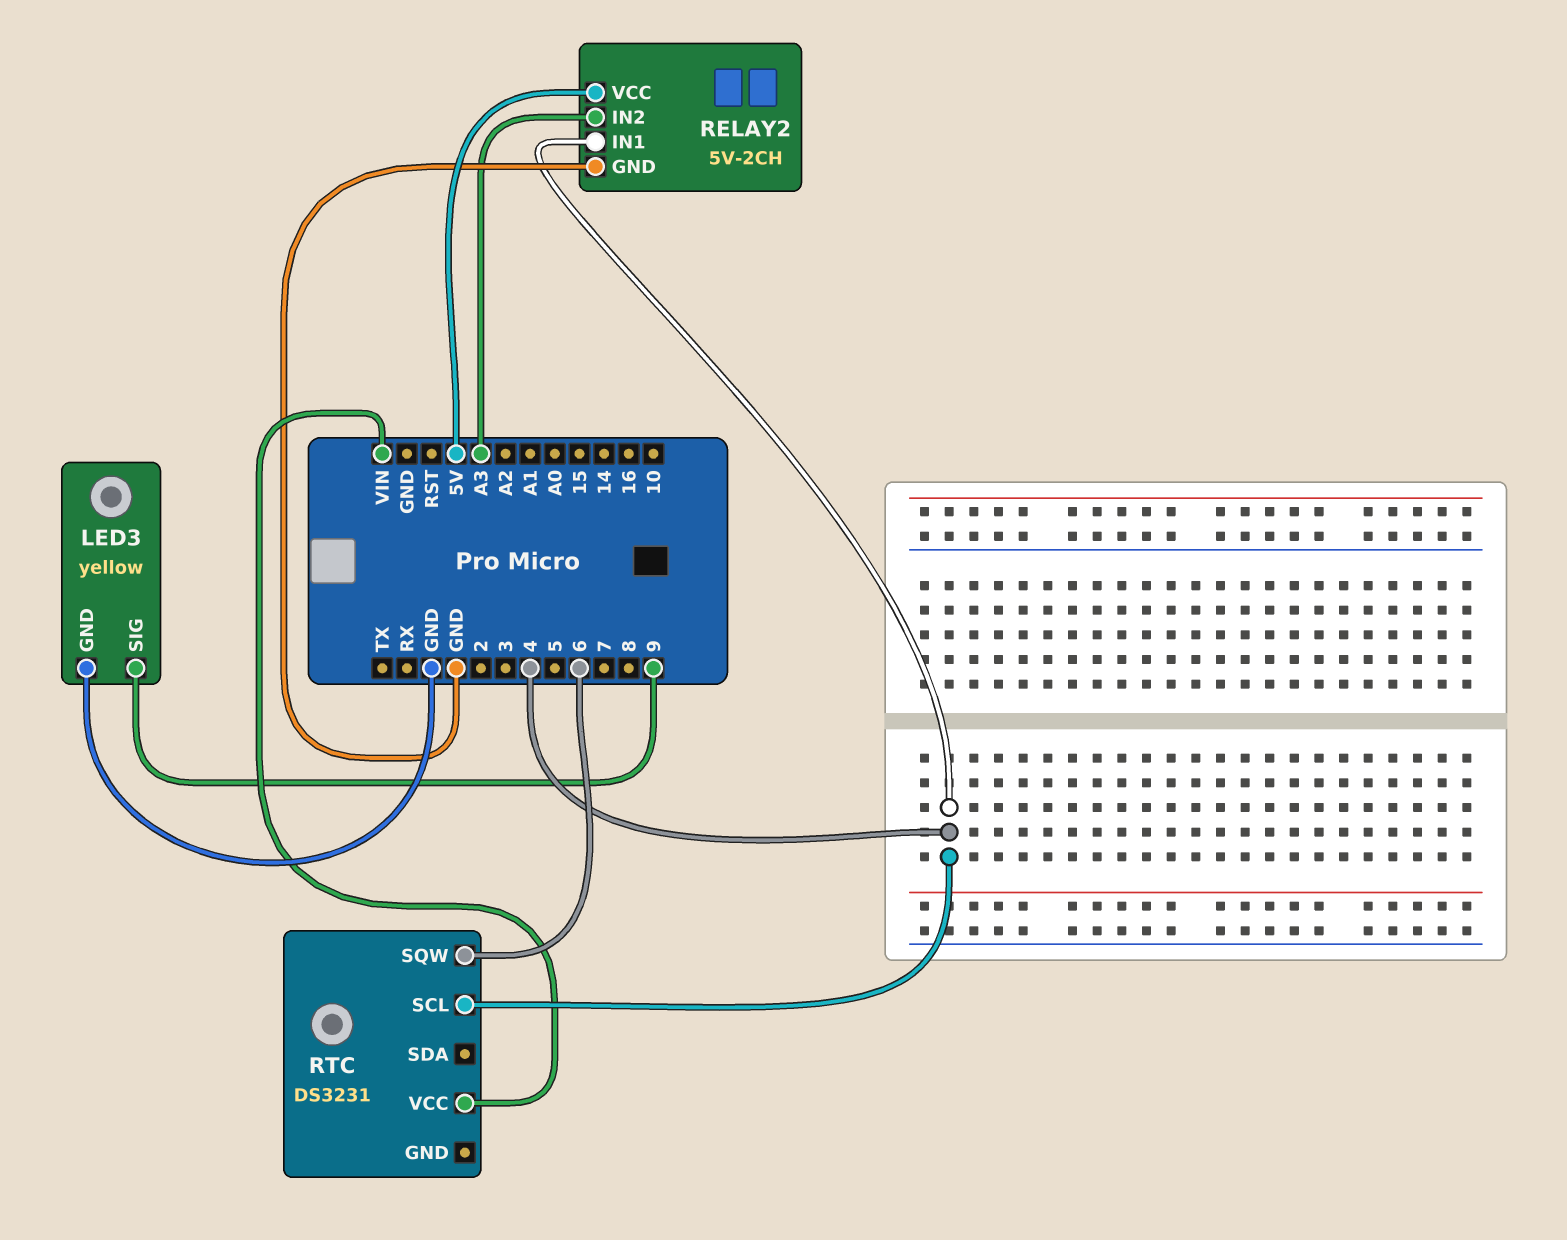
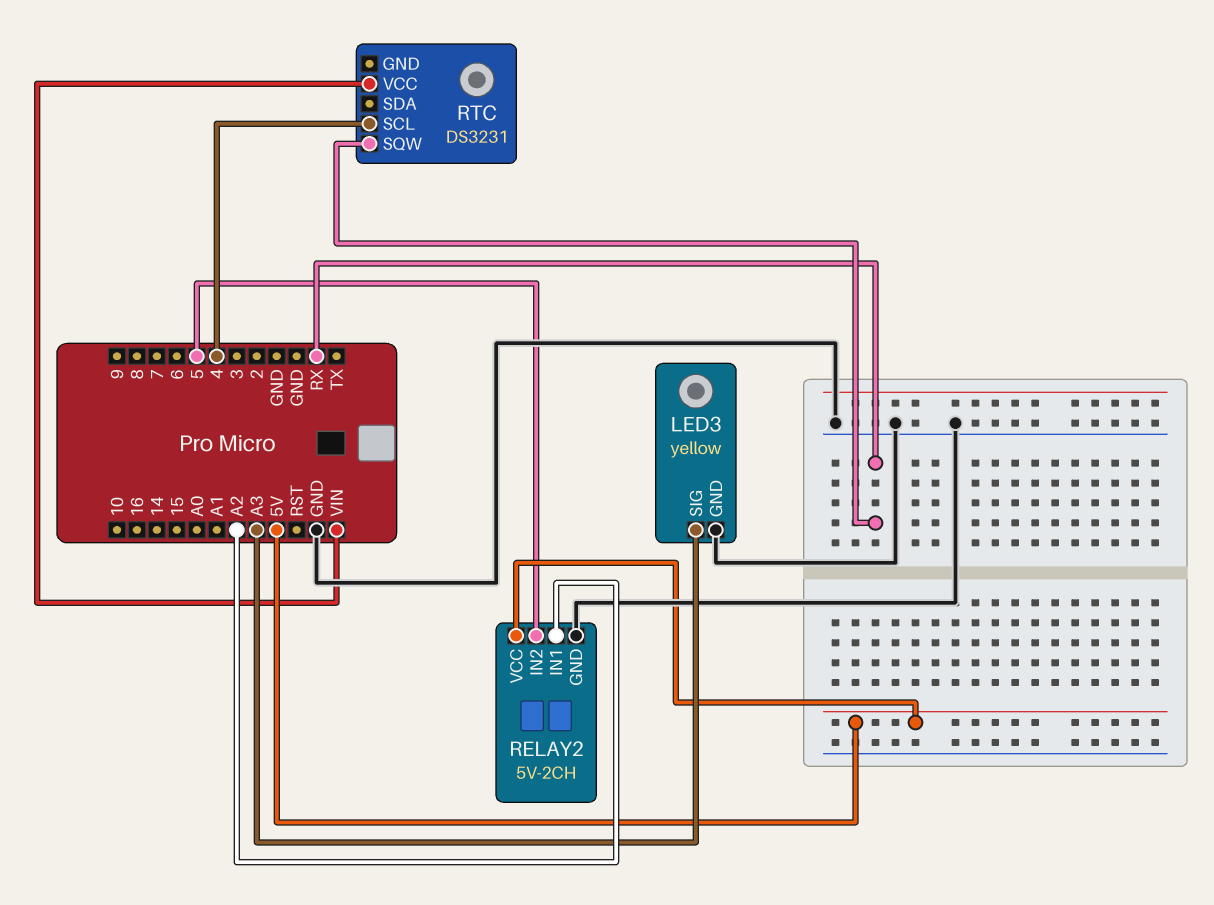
LED3 pin SIG: 9 -> A3
RELAY2 pin IN1: 4 -> A2
RELAY2 pin IN2: A3 -> 5
RTC pin SQW: 6 -> RX

